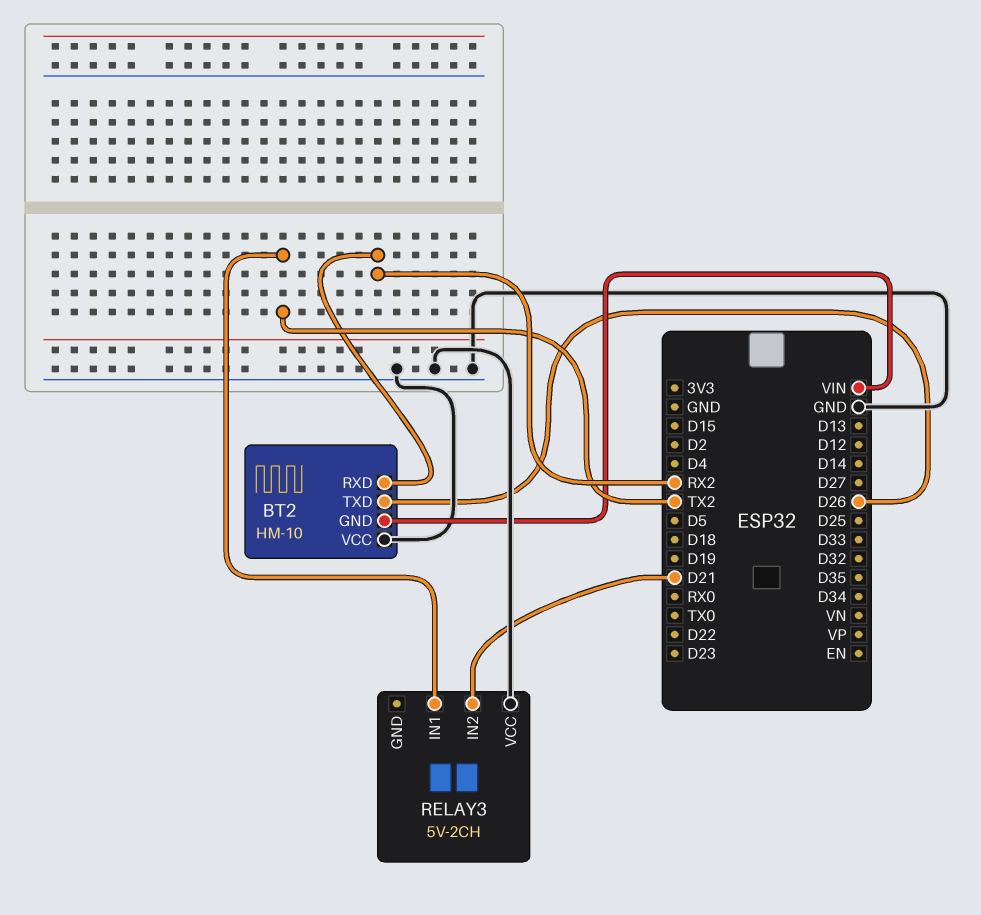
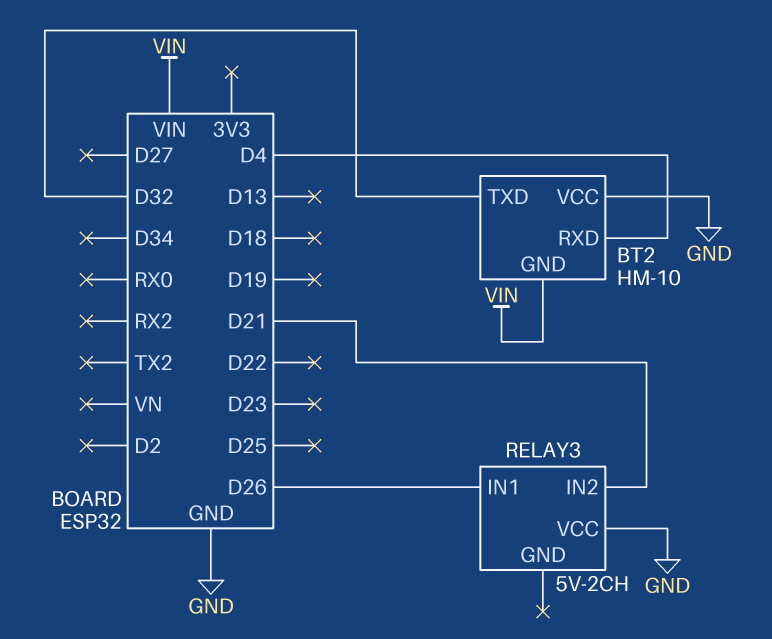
BT2 pin RXD: RX2 -> D4
BT2 pin TXD: D26 -> D32
RELAY3 pin IN1: TX2 -> D26

